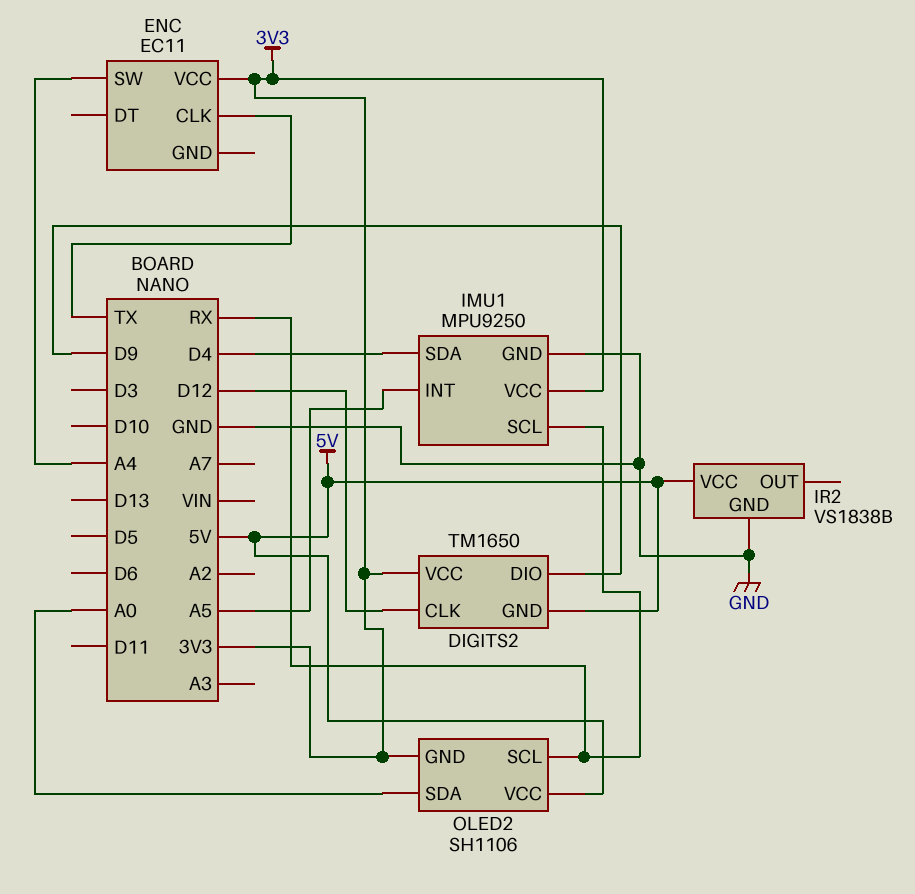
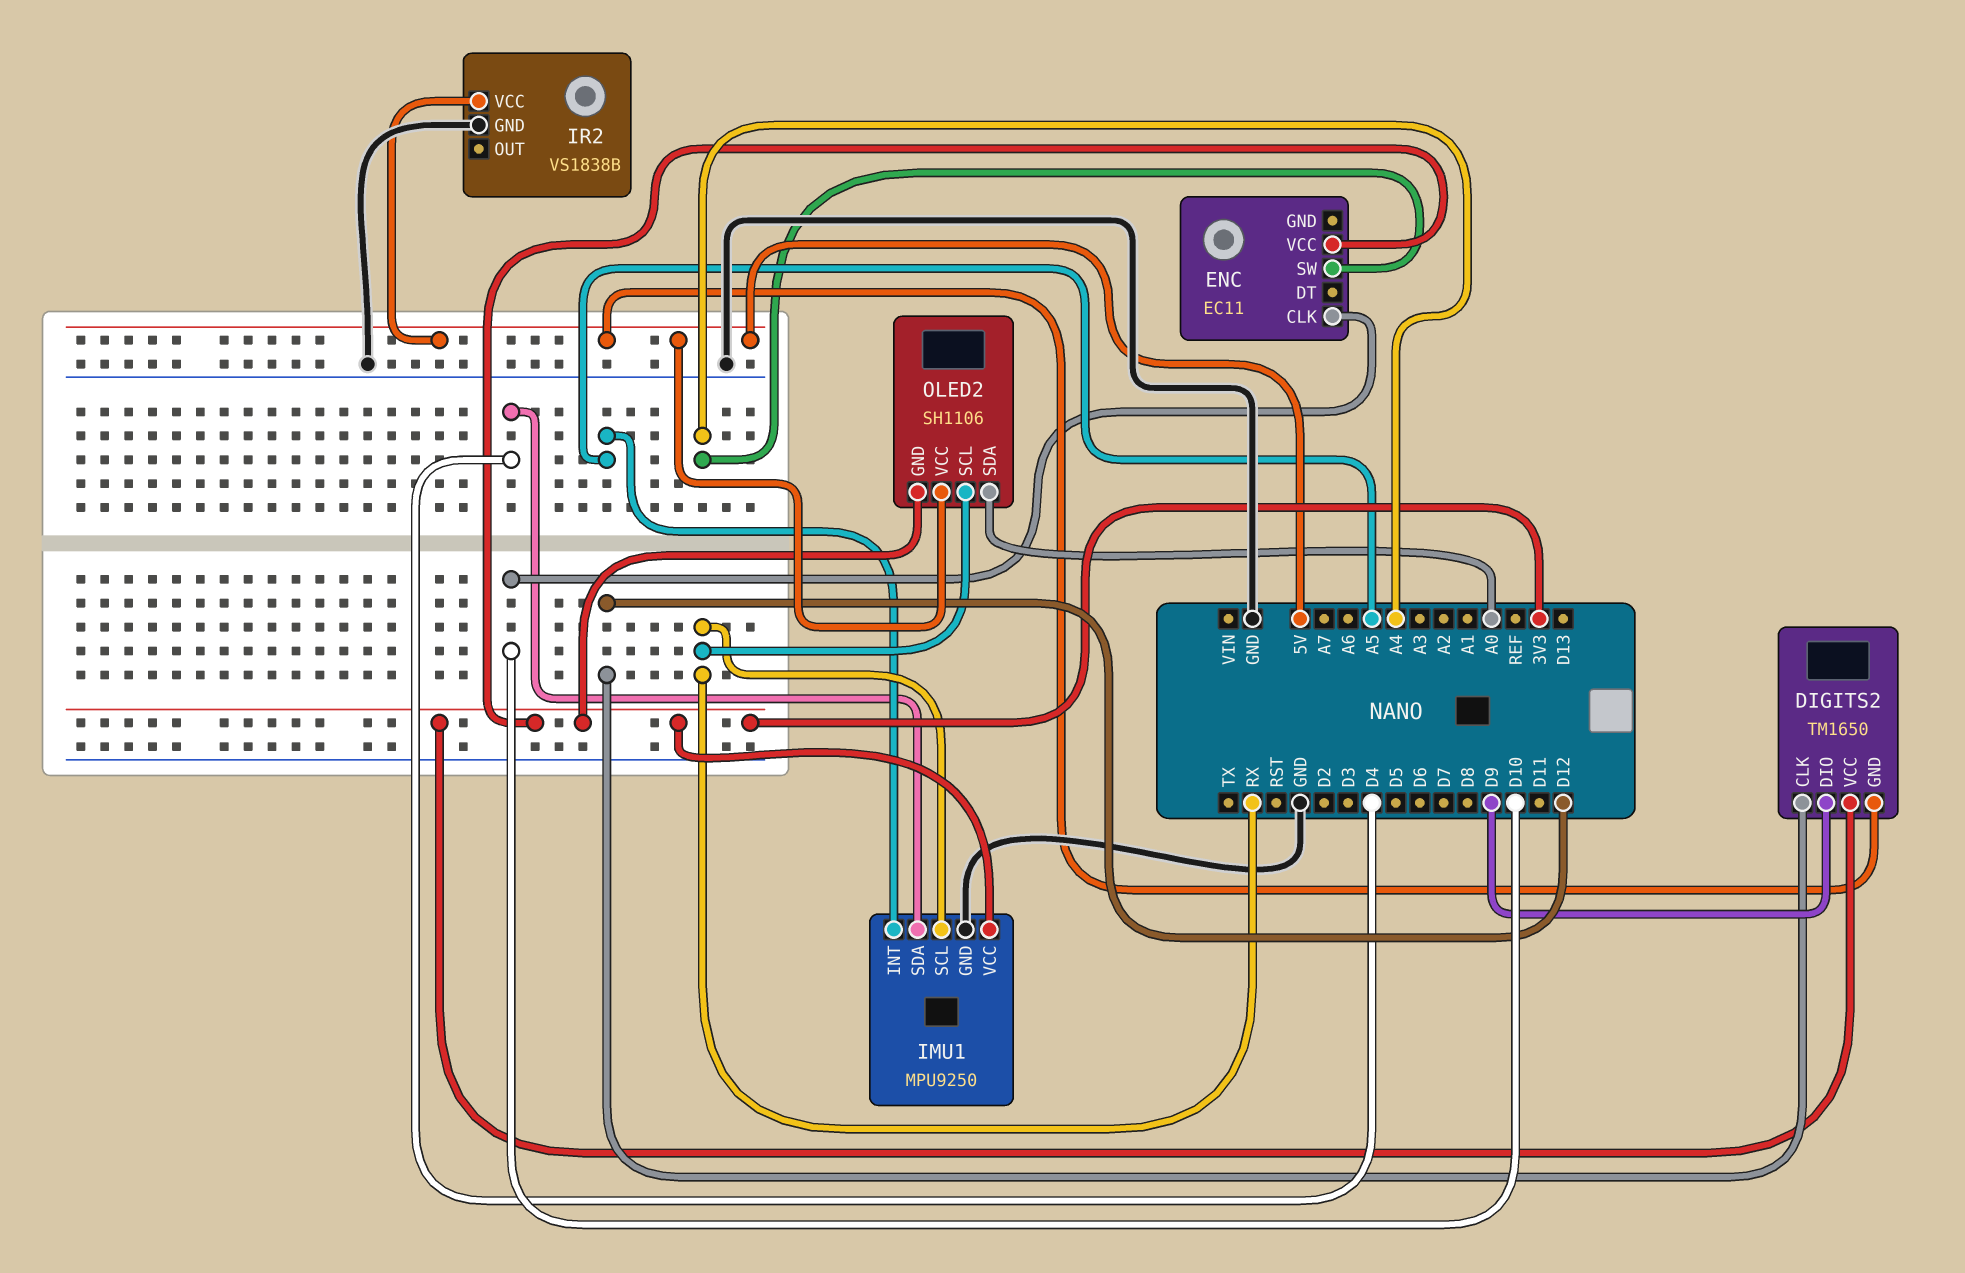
ENC pin CLK: TX -> D10

